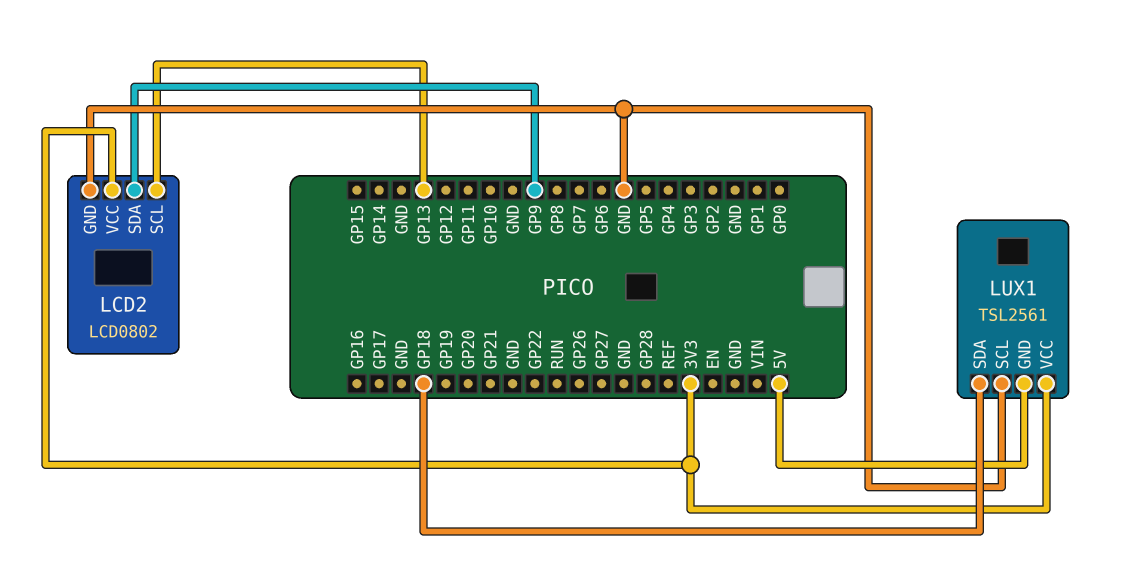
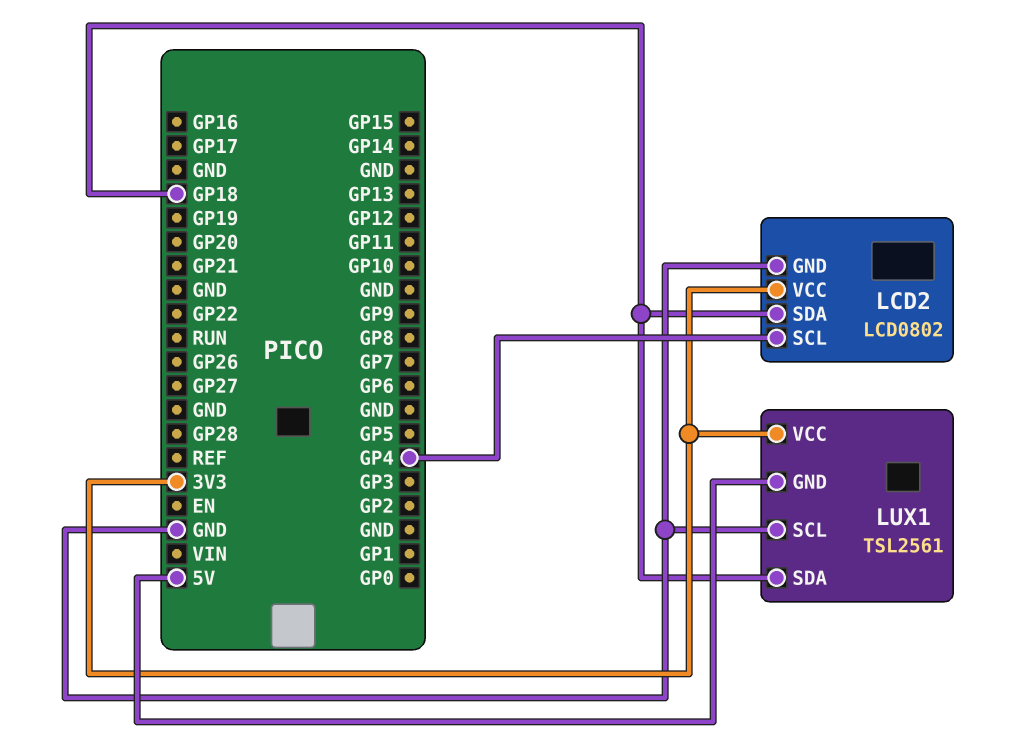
LCD2 pin SCL: GP13 -> GP4
LCD2 pin SDA: GP9 -> GP18

